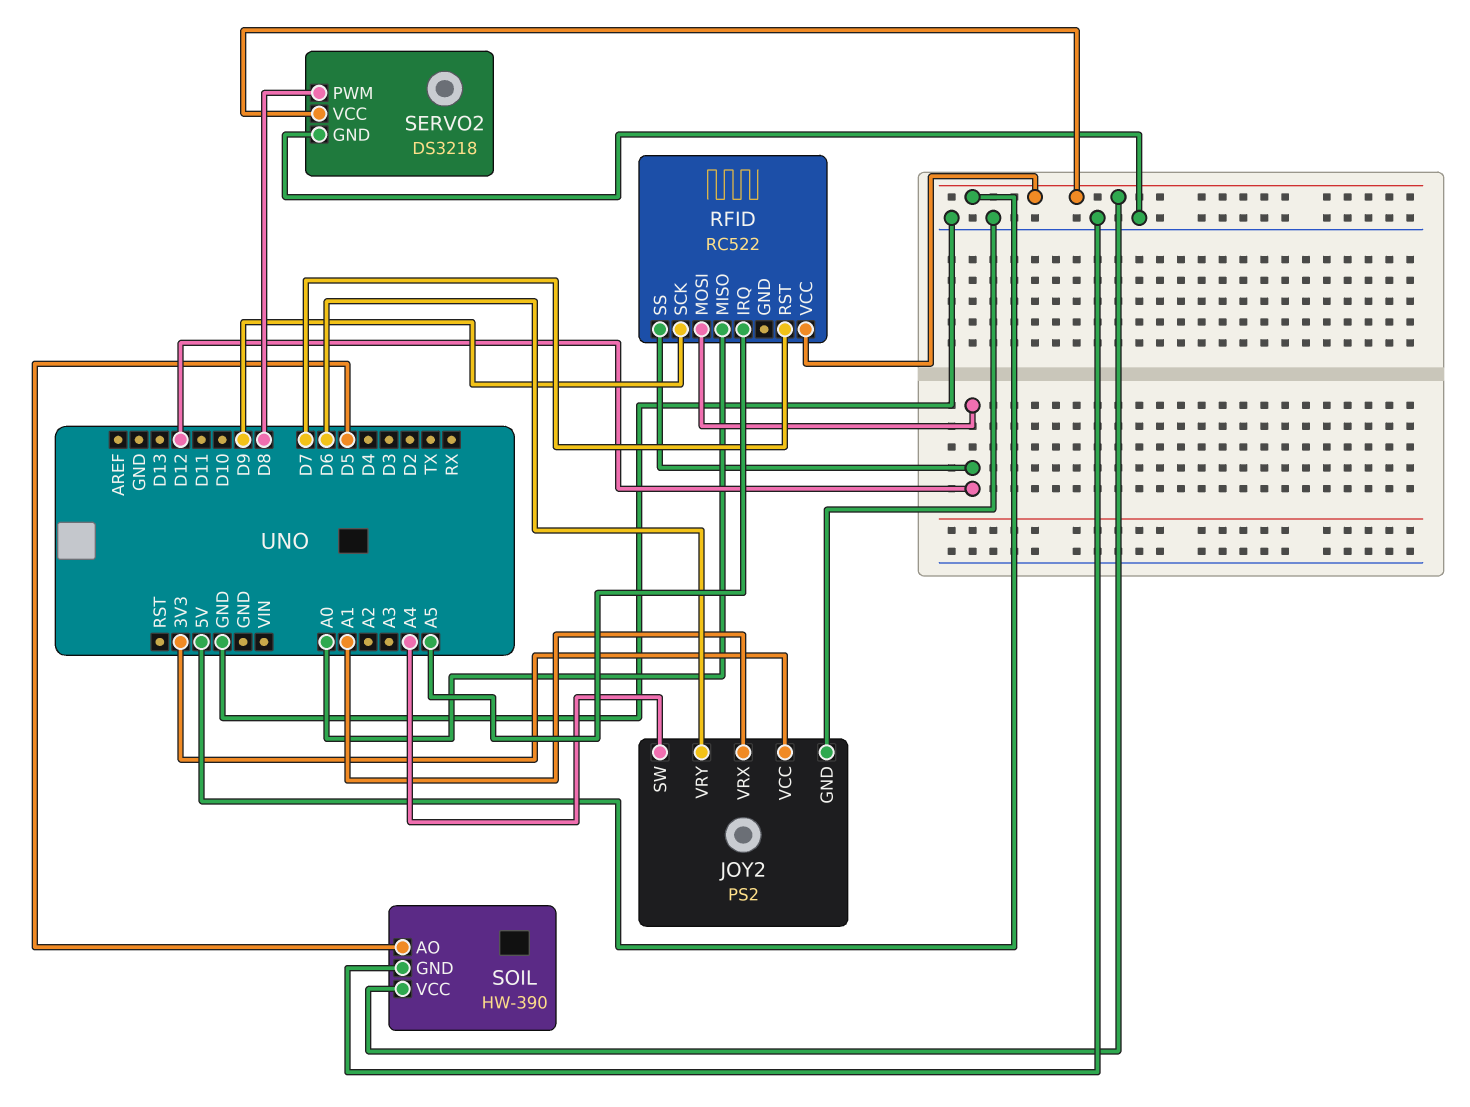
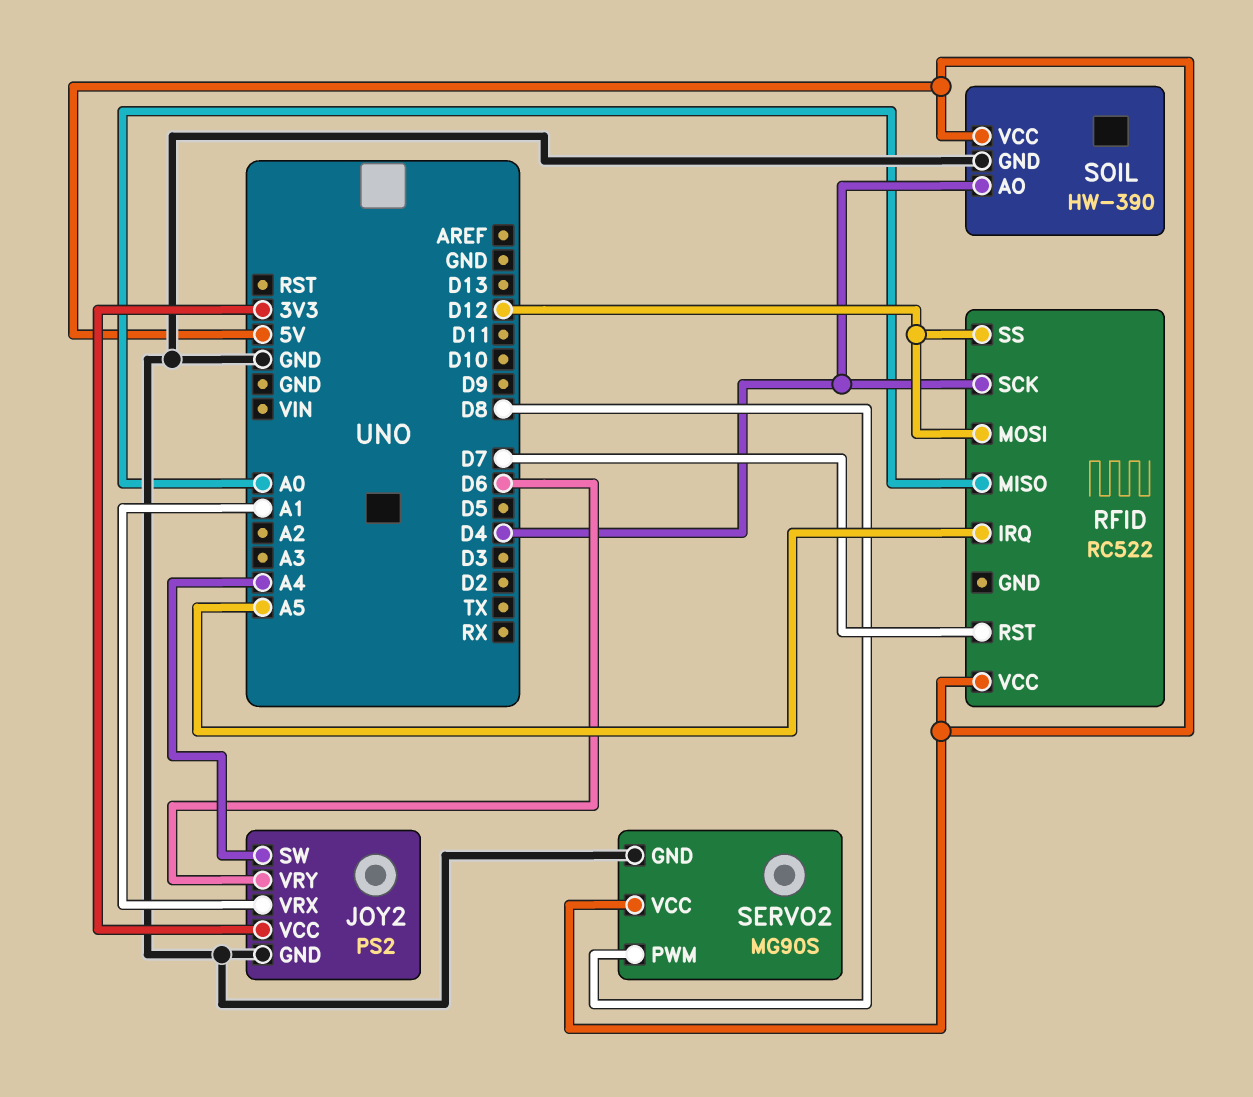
RFID pin SCK: D9 -> D4
SERVO2: DS3218 -> MG90S
SOIL pin AO: D5 -> D4

